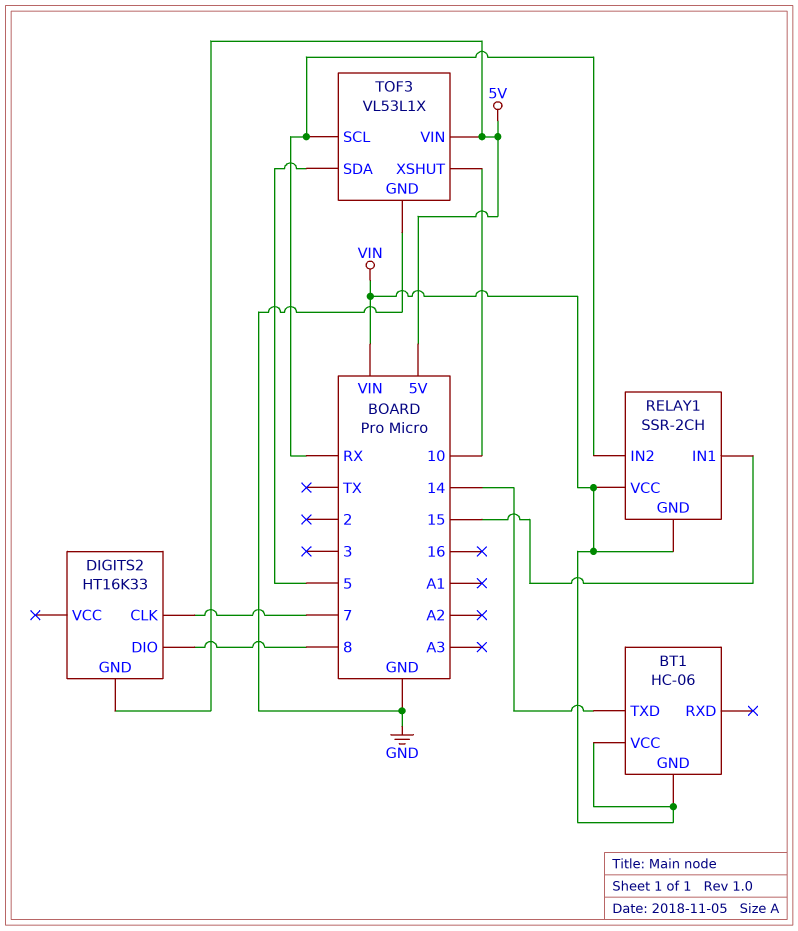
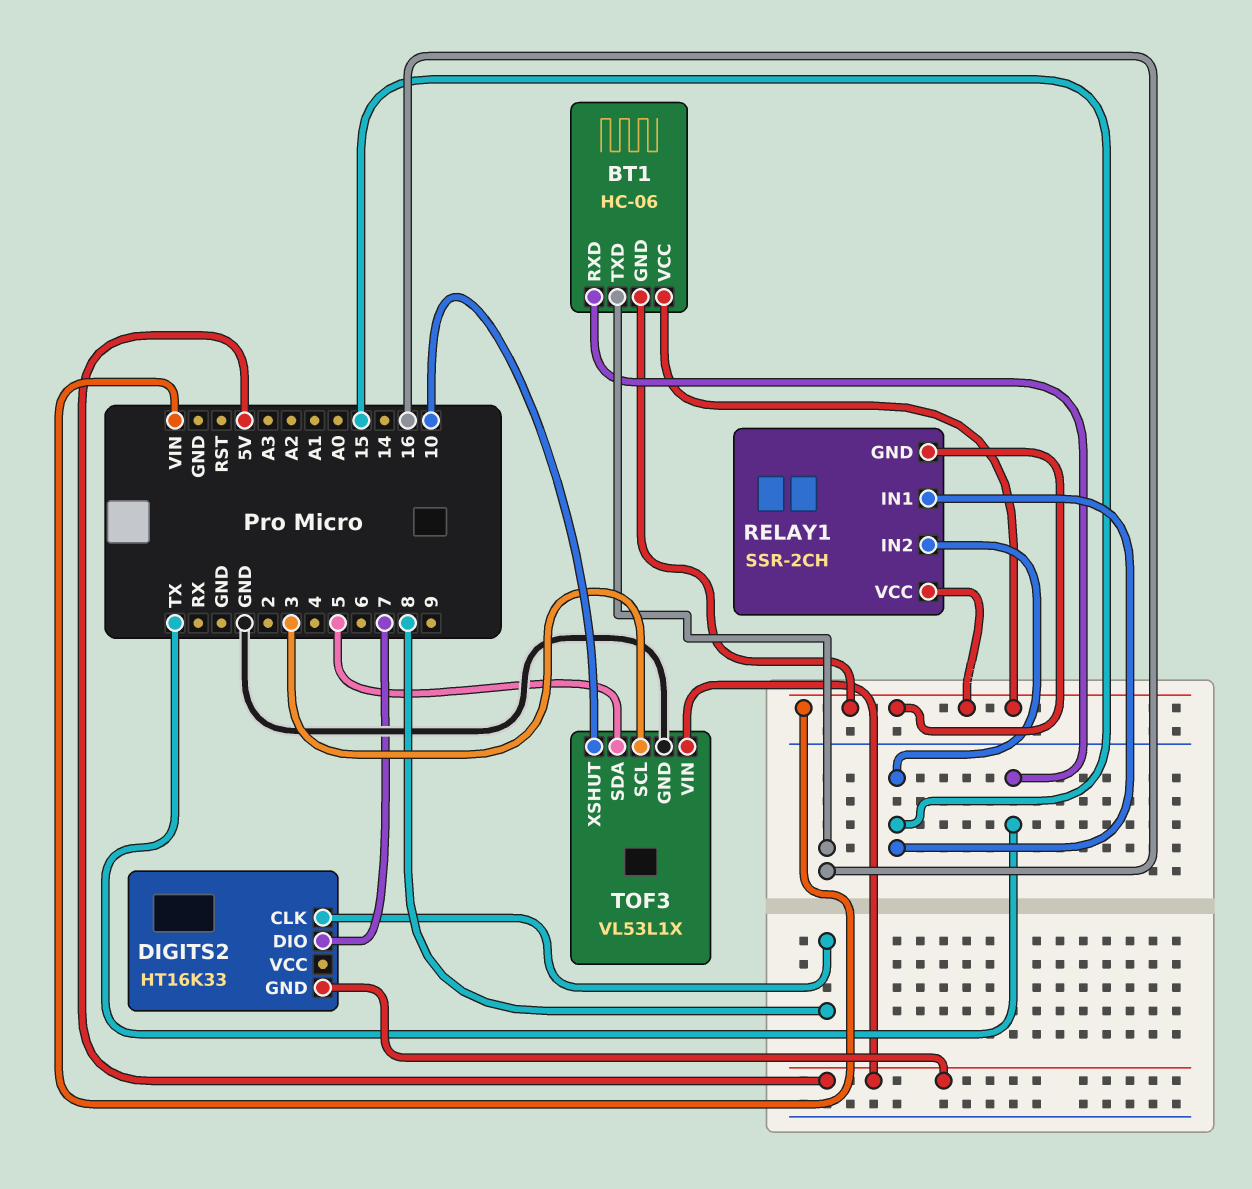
BT1 pin RXD: none -> TX
BT1 pin TXD: 14 -> 16
DIGITS2 pin CLK: 7 -> 8
DIGITS2 pin DIO: 8 -> 7
RELAY1 pin IN2: RX -> 15
TOF3 pin SCL: RX -> 3

